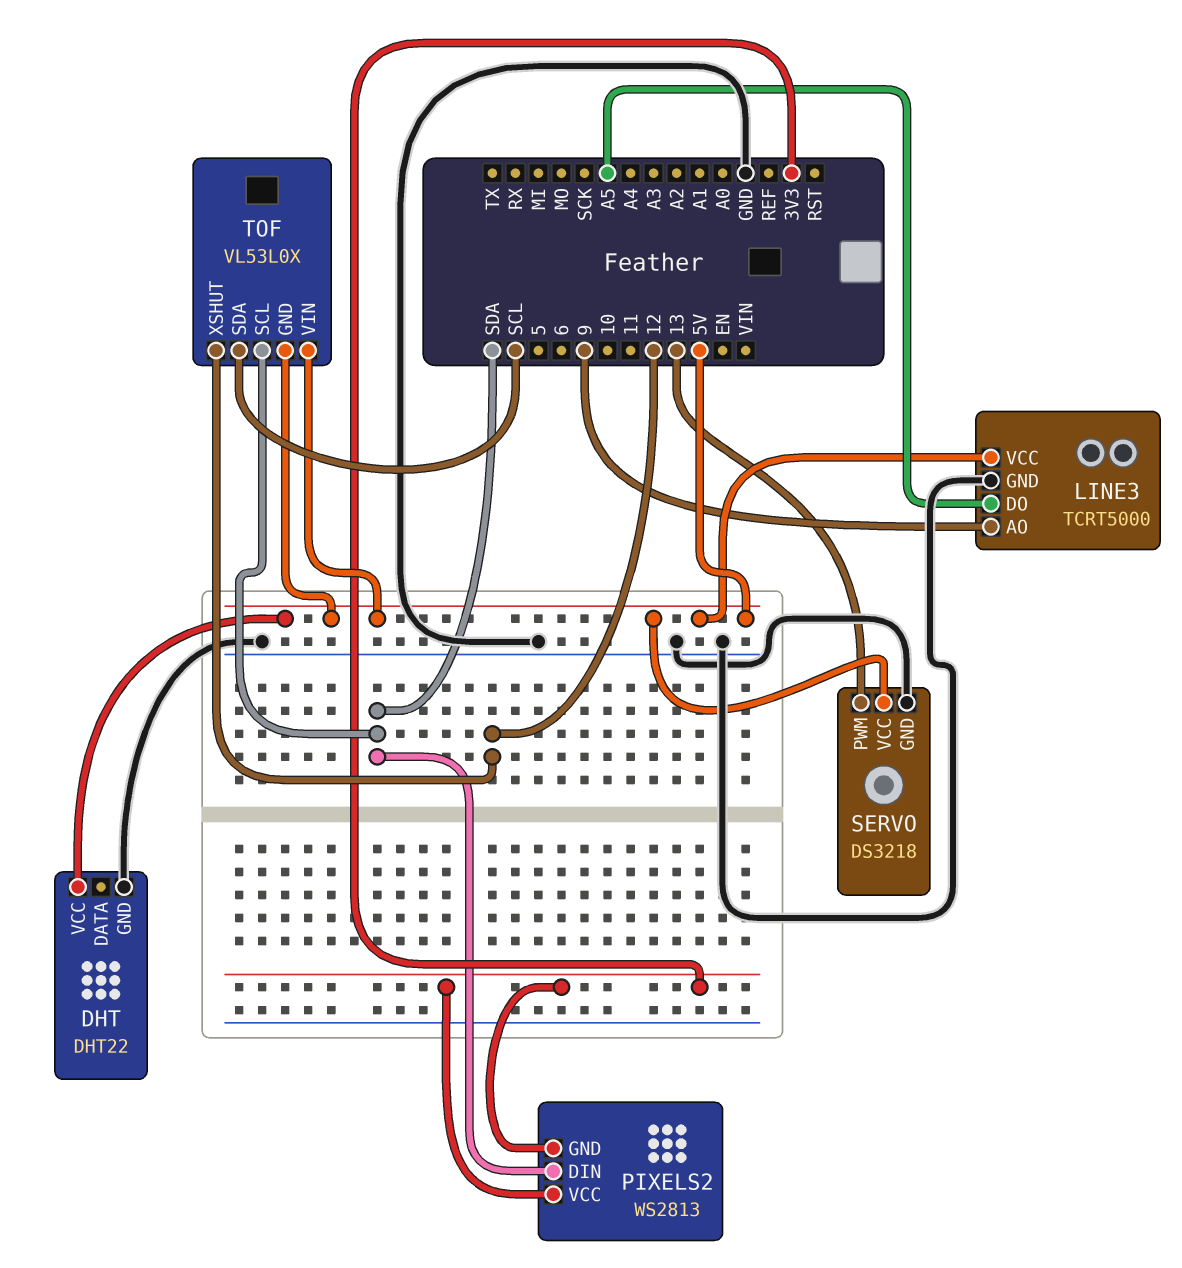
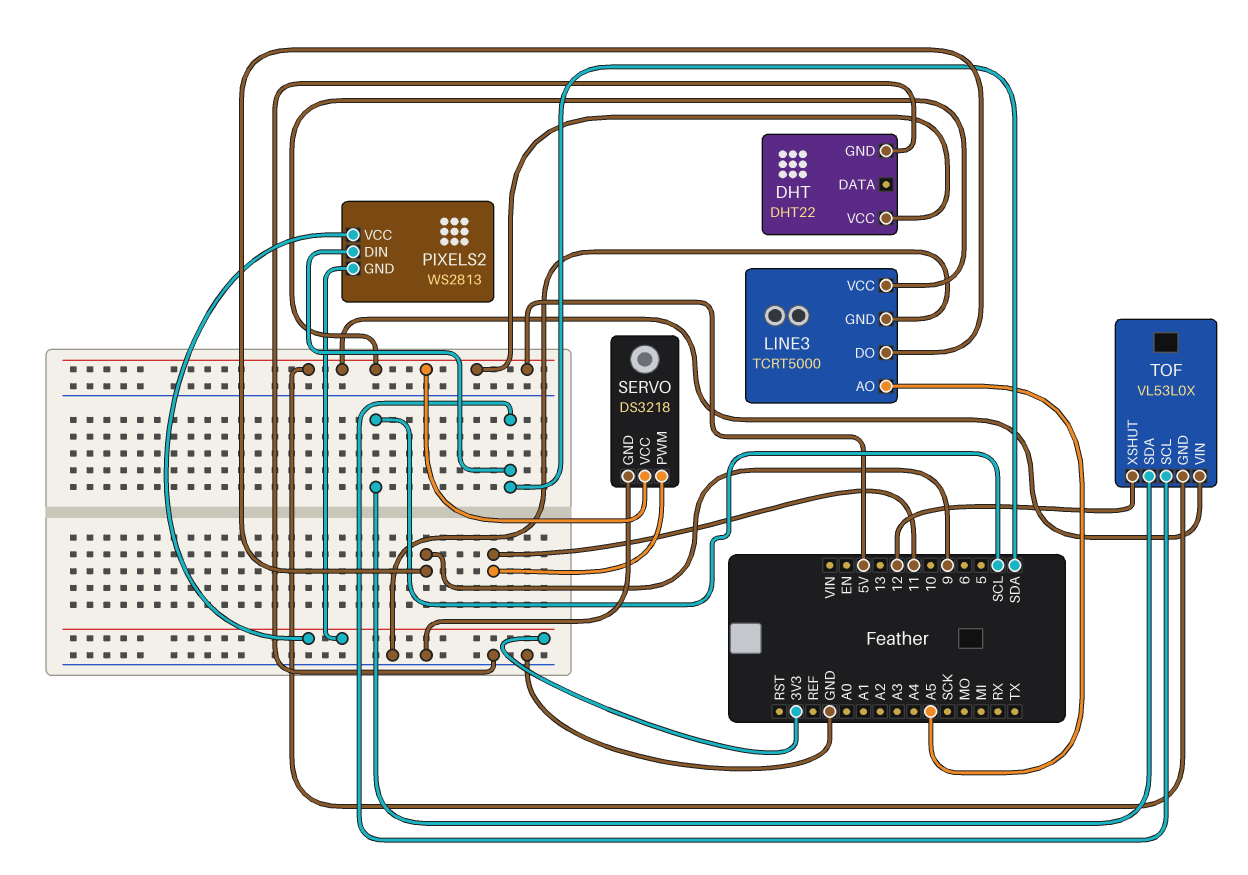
LINE3 pin AO: 9 -> A5
LINE3 pin DO: A5 -> 9
SERVO pin PWM: 13 -> 11

